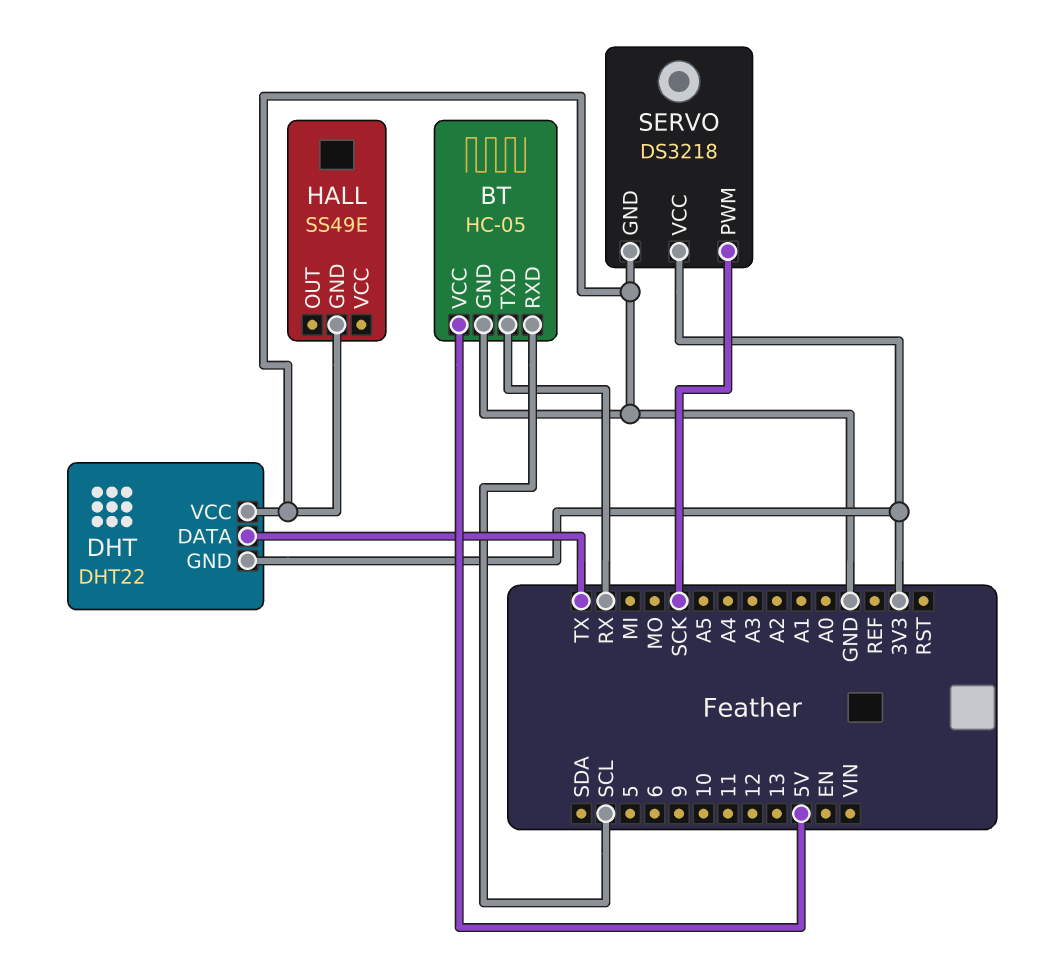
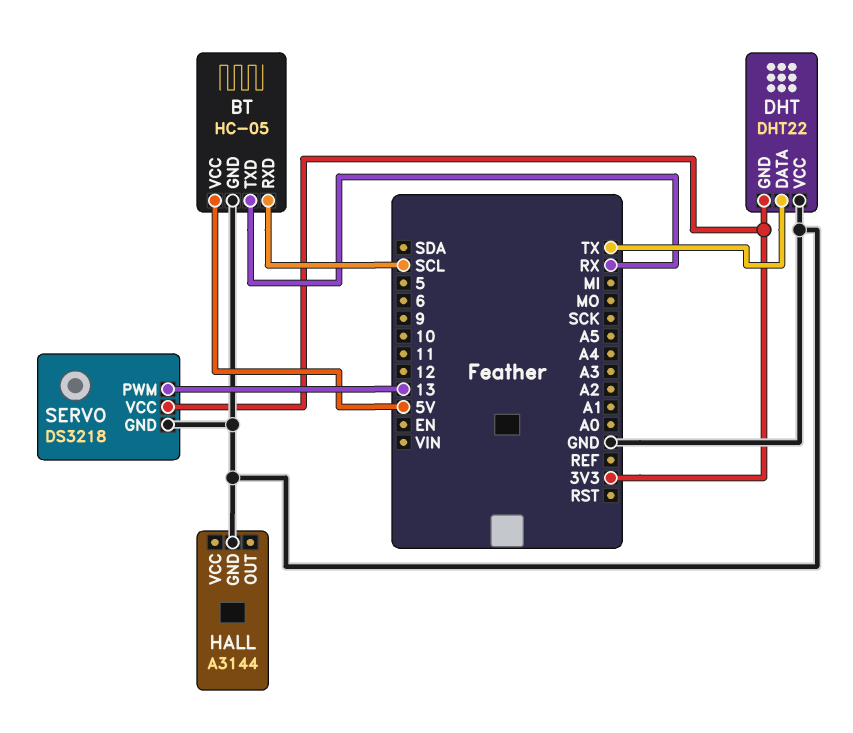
HALL: SS49E -> A3144
SERVO pin PWM: SCK -> 13

